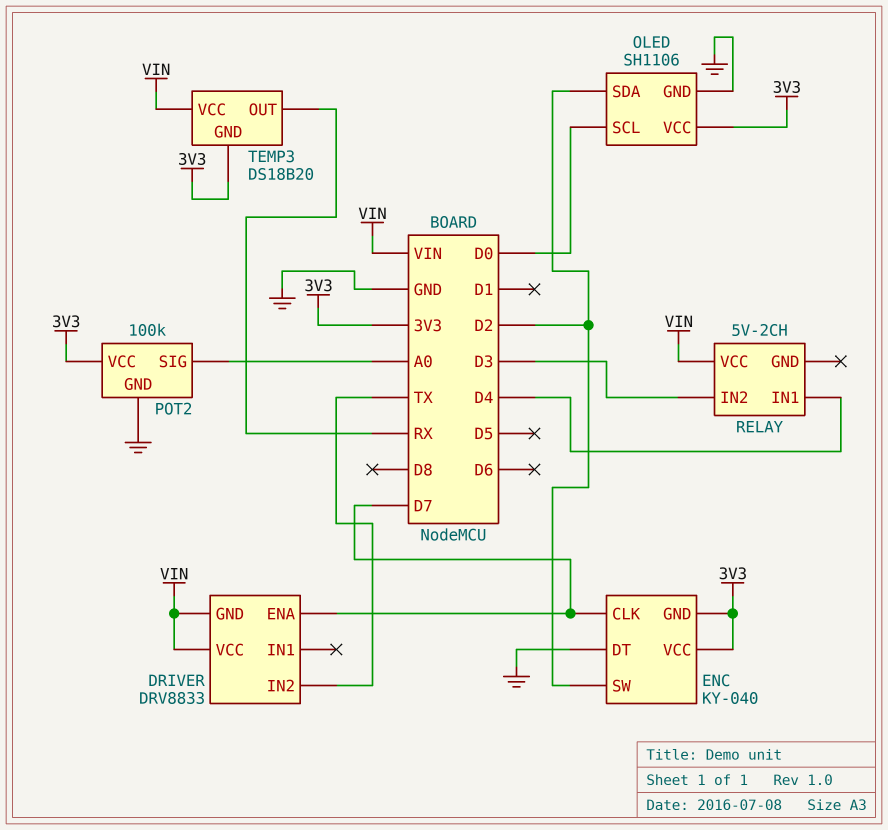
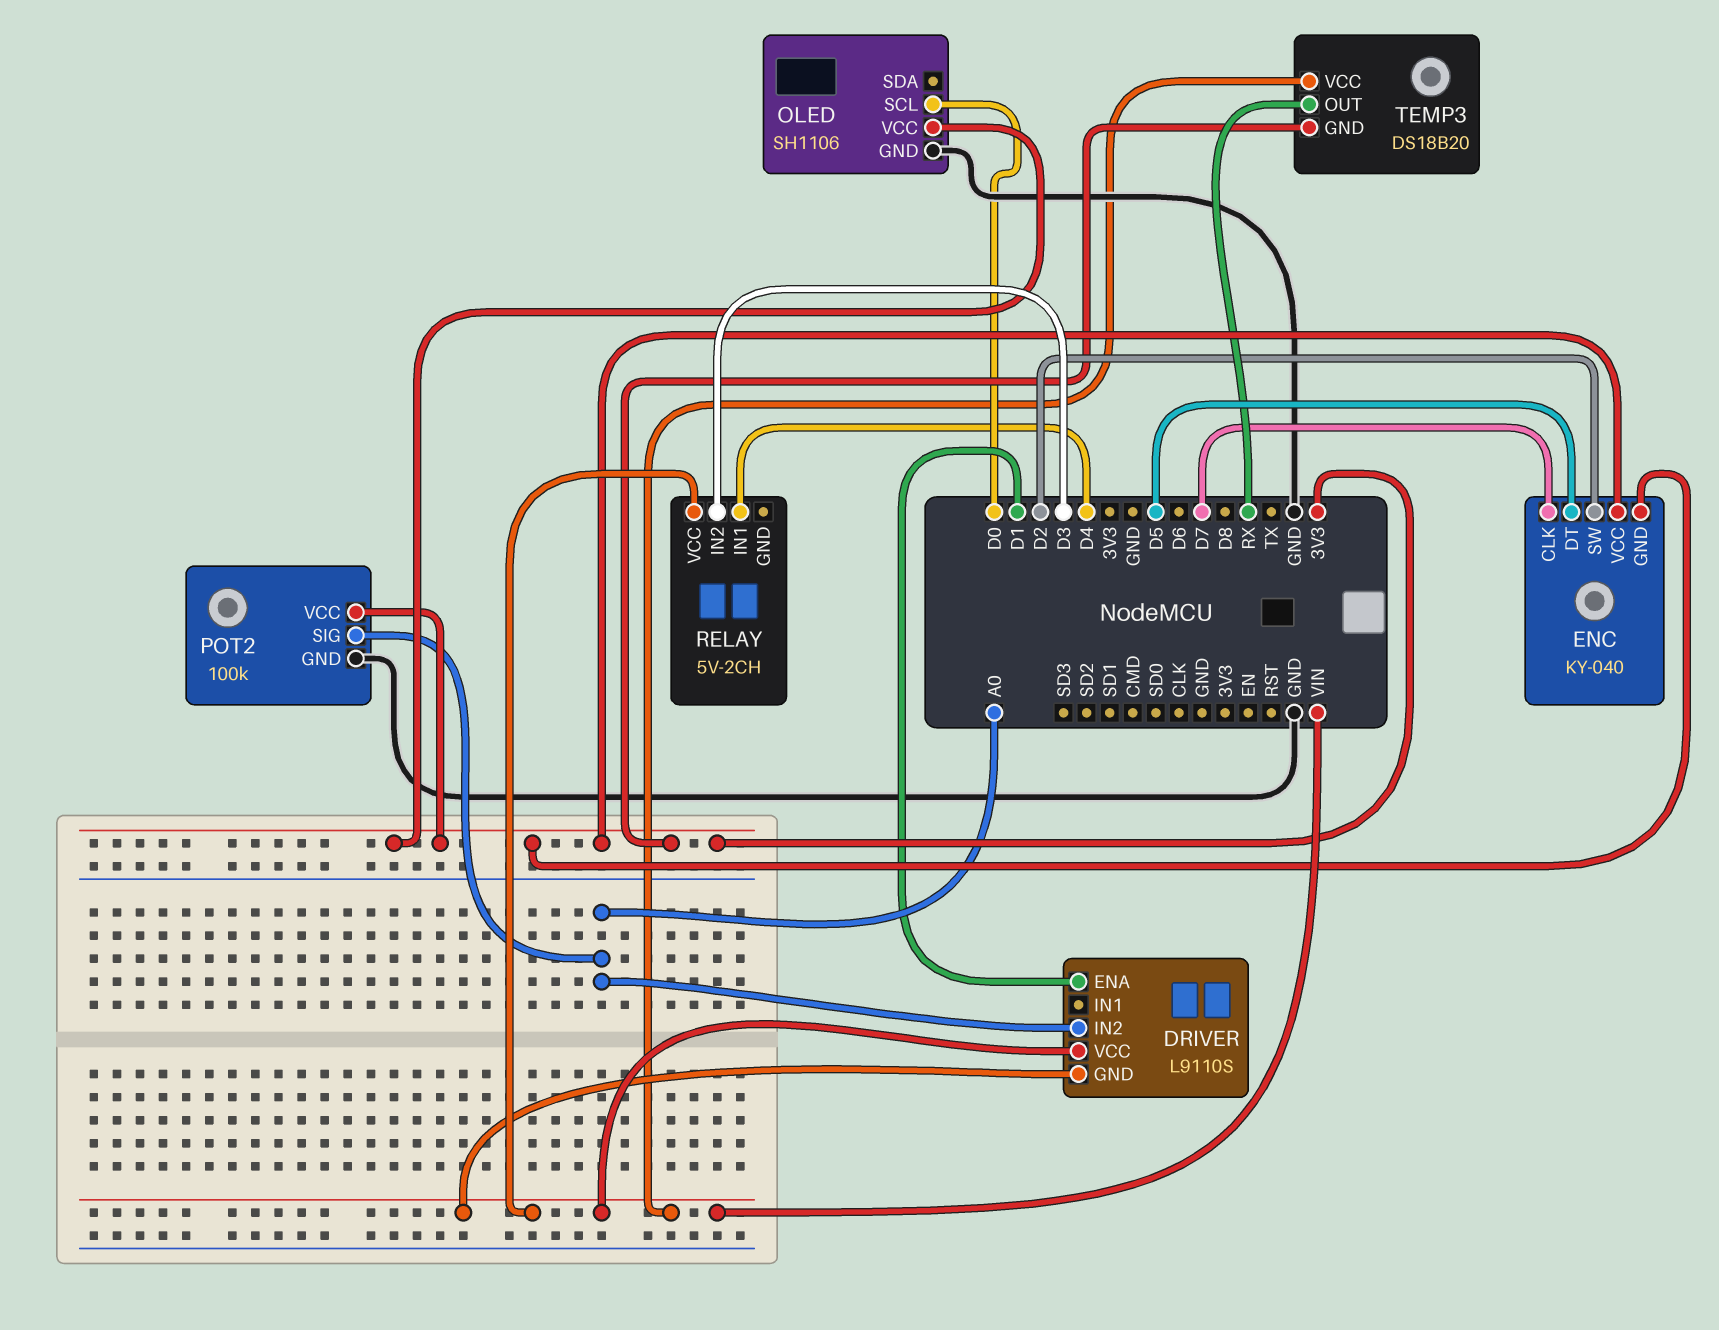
DRIVER: DRV8833 -> L9110S
DRIVER pin ENA: D7 -> D1
DRIVER pin IN2: TX -> A0
ENC pin DT: GND -> D5
OLED pin SDA: D2 -> none

